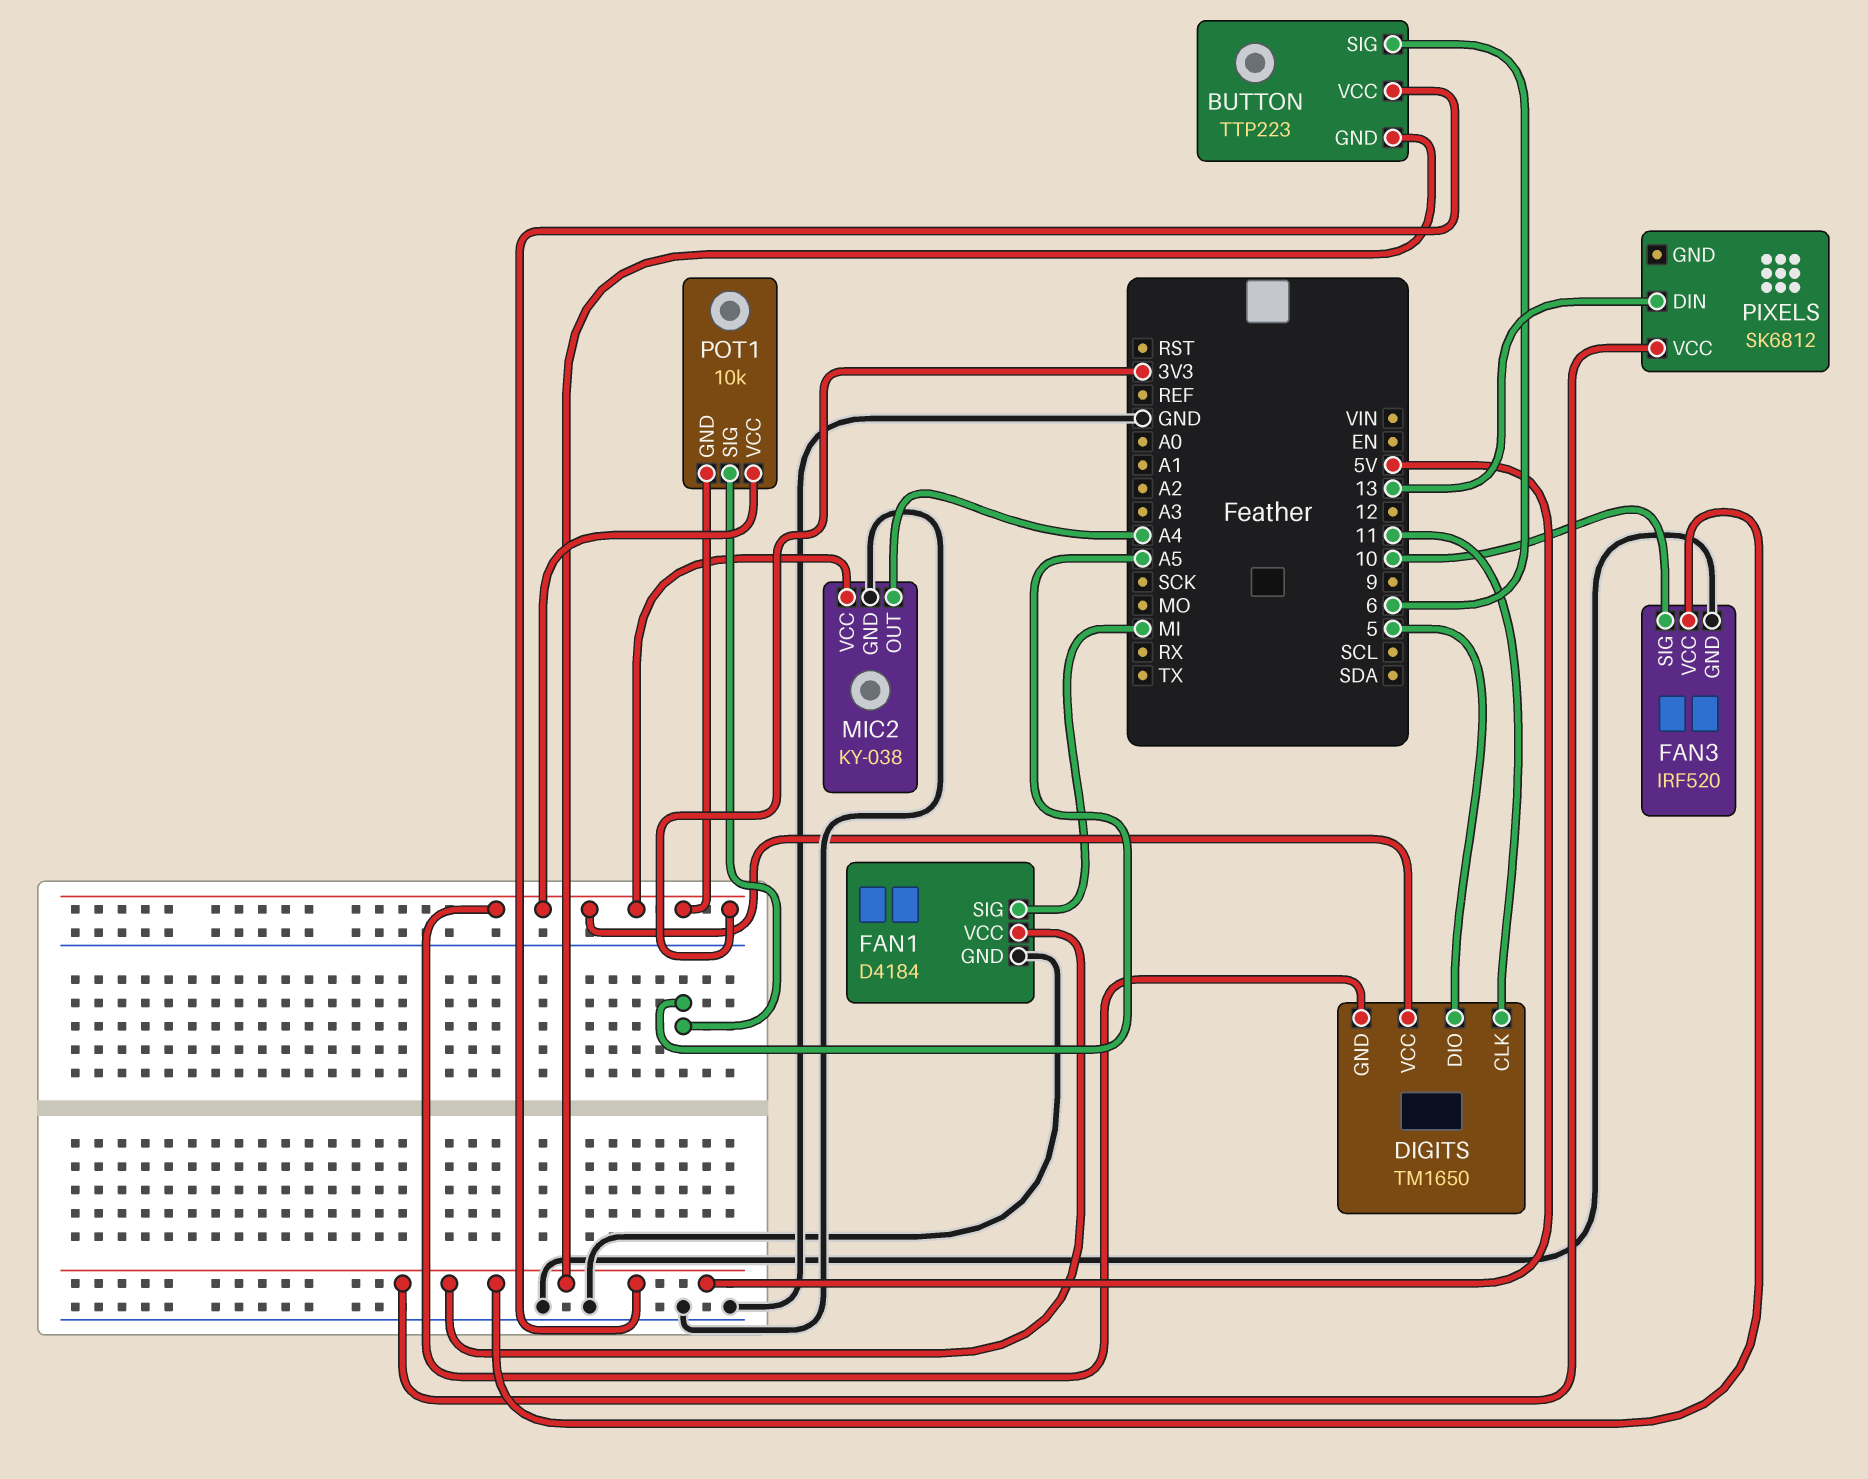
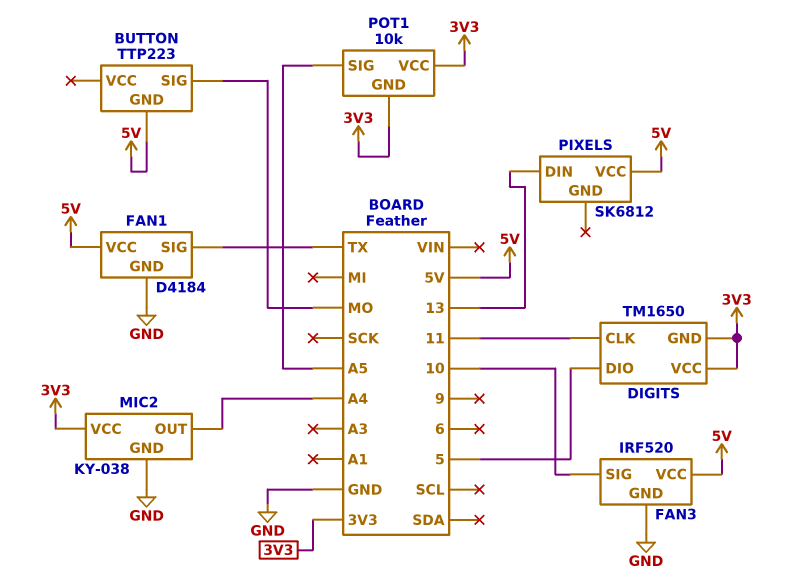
BUTTON pin SIG: 6 -> MO
BUTTON pin VCC: 5V -> none
FAN1 pin SIG: MI -> TX

